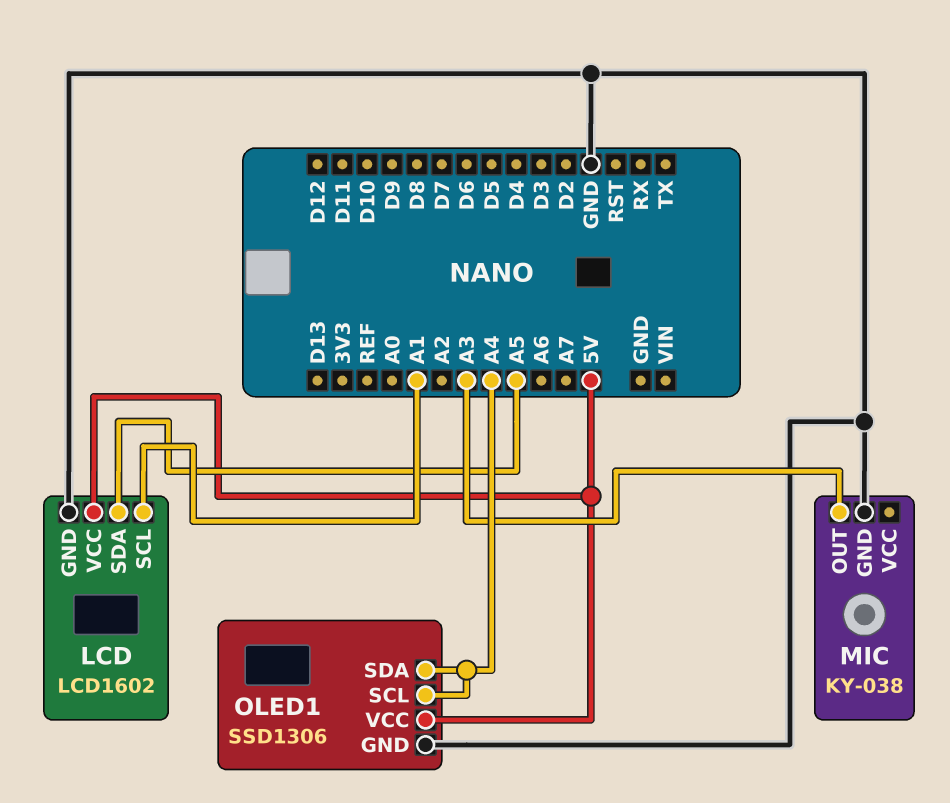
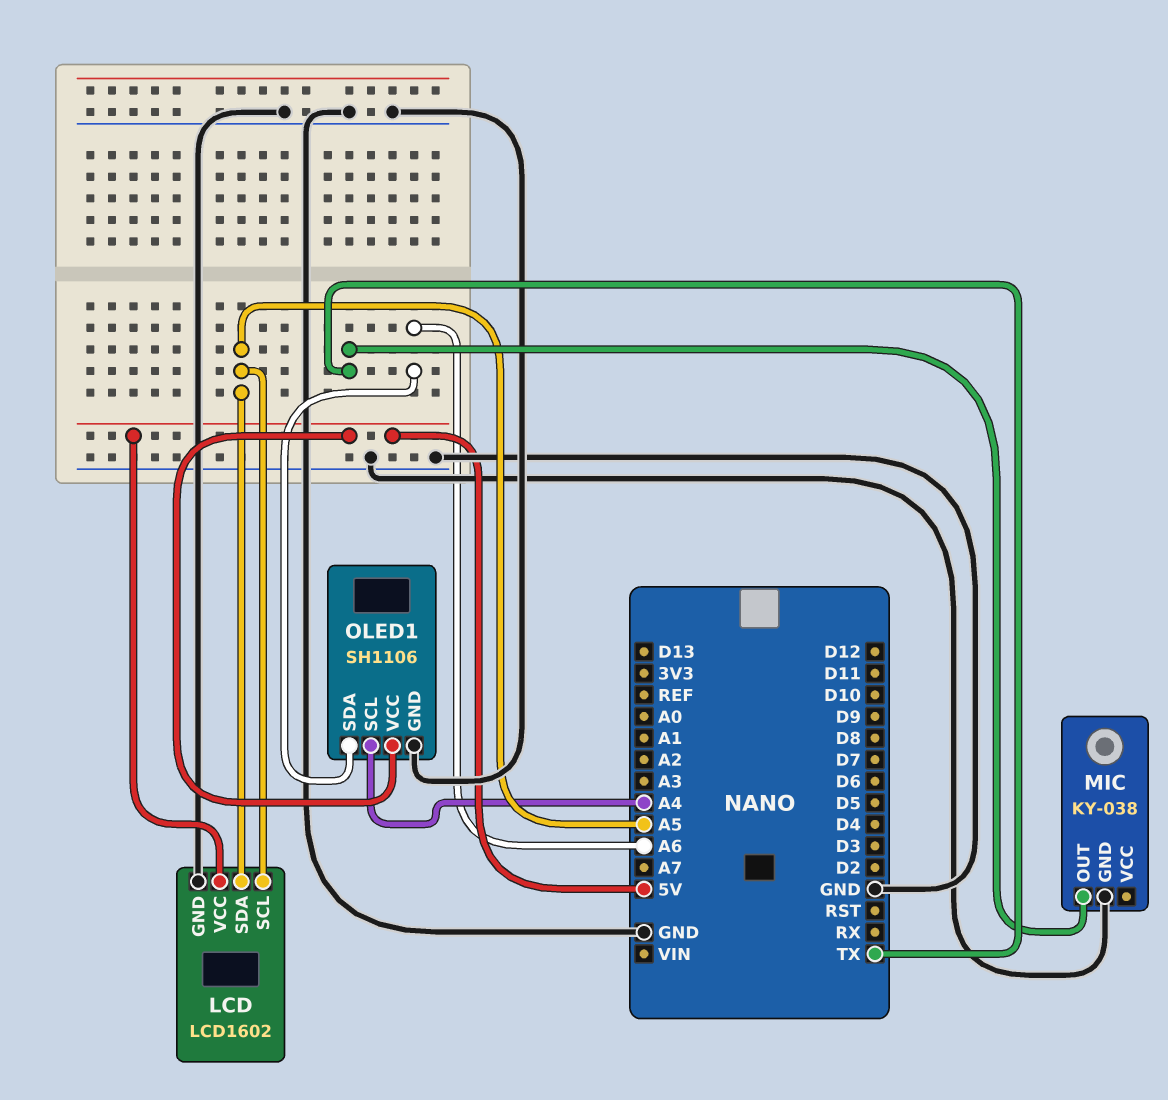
LCD pin SCL: A1 -> A5
MIC pin OUT: A3 -> TX
OLED1: SSD1306 -> SH1106
OLED1 pin SDA: A4 -> A6

